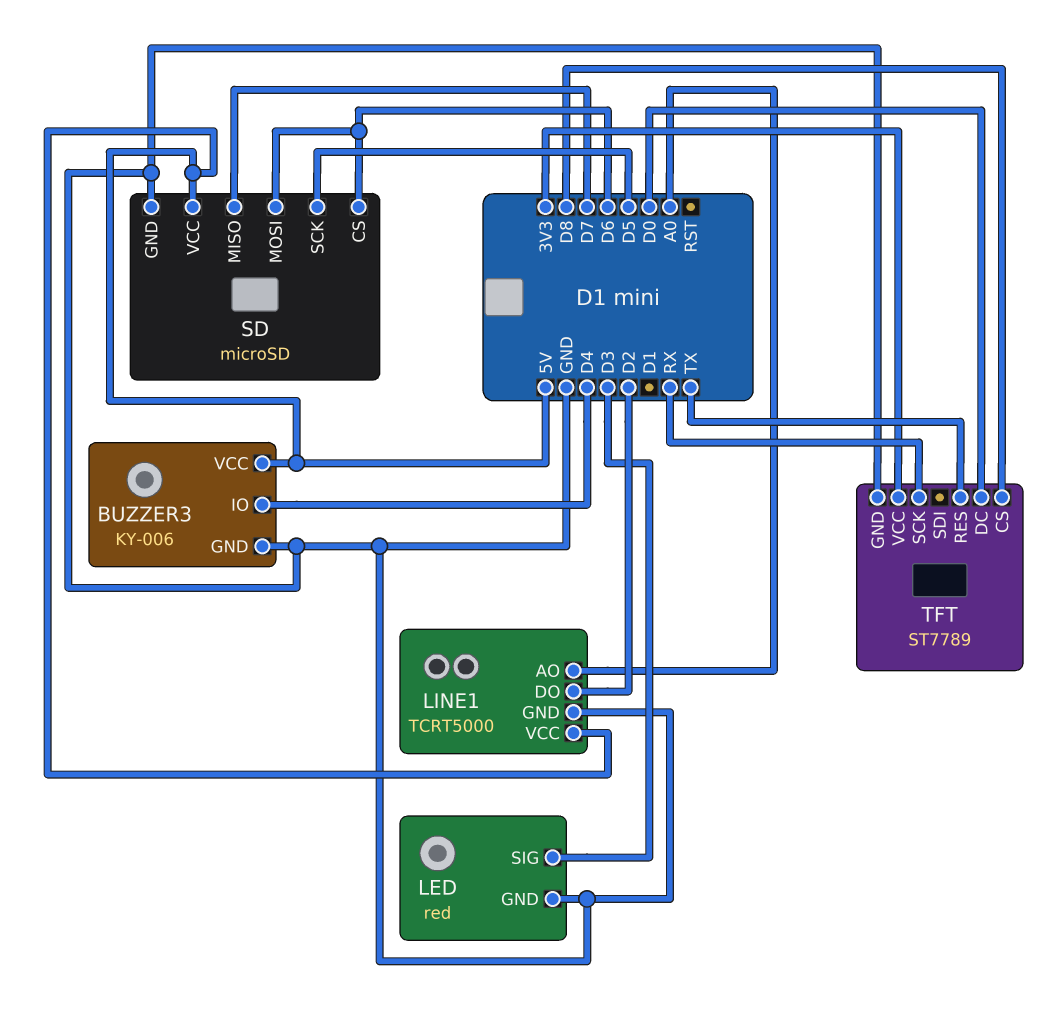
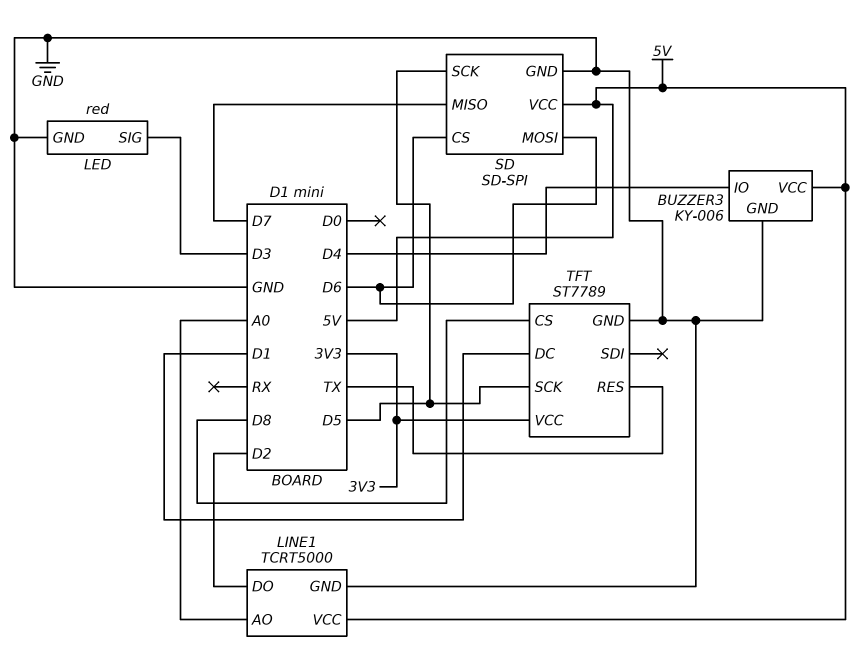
SD: microSD -> SD-SPI
TFT pin DC: D0 -> D1
TFT pin SCK: RX -> D5

